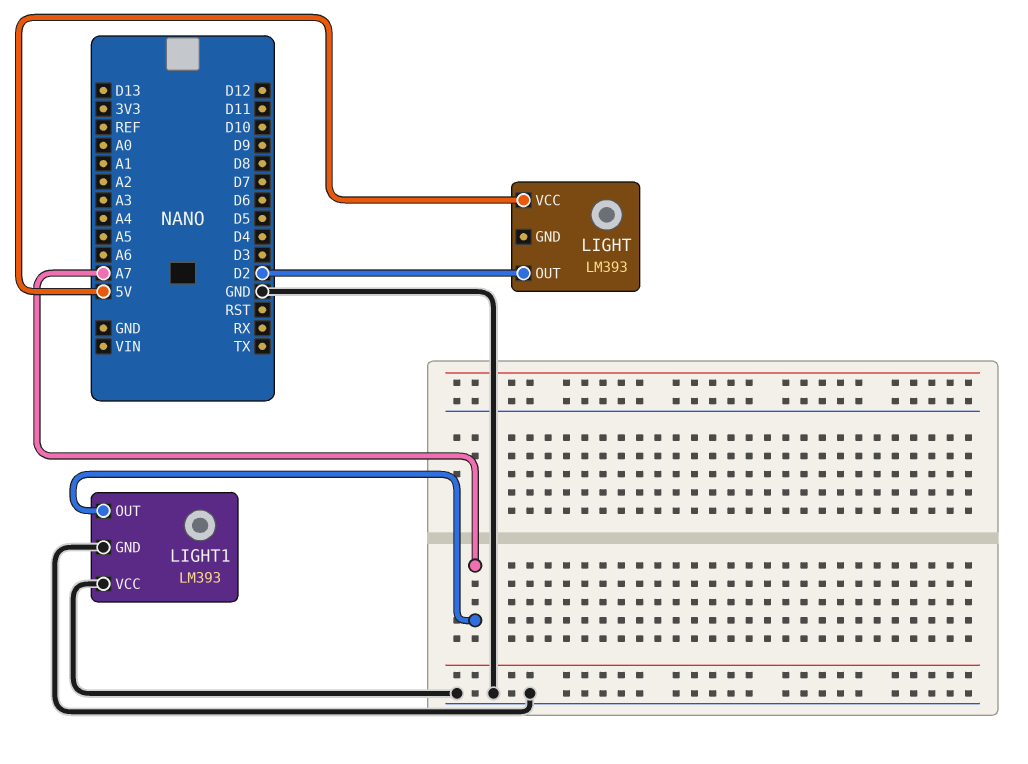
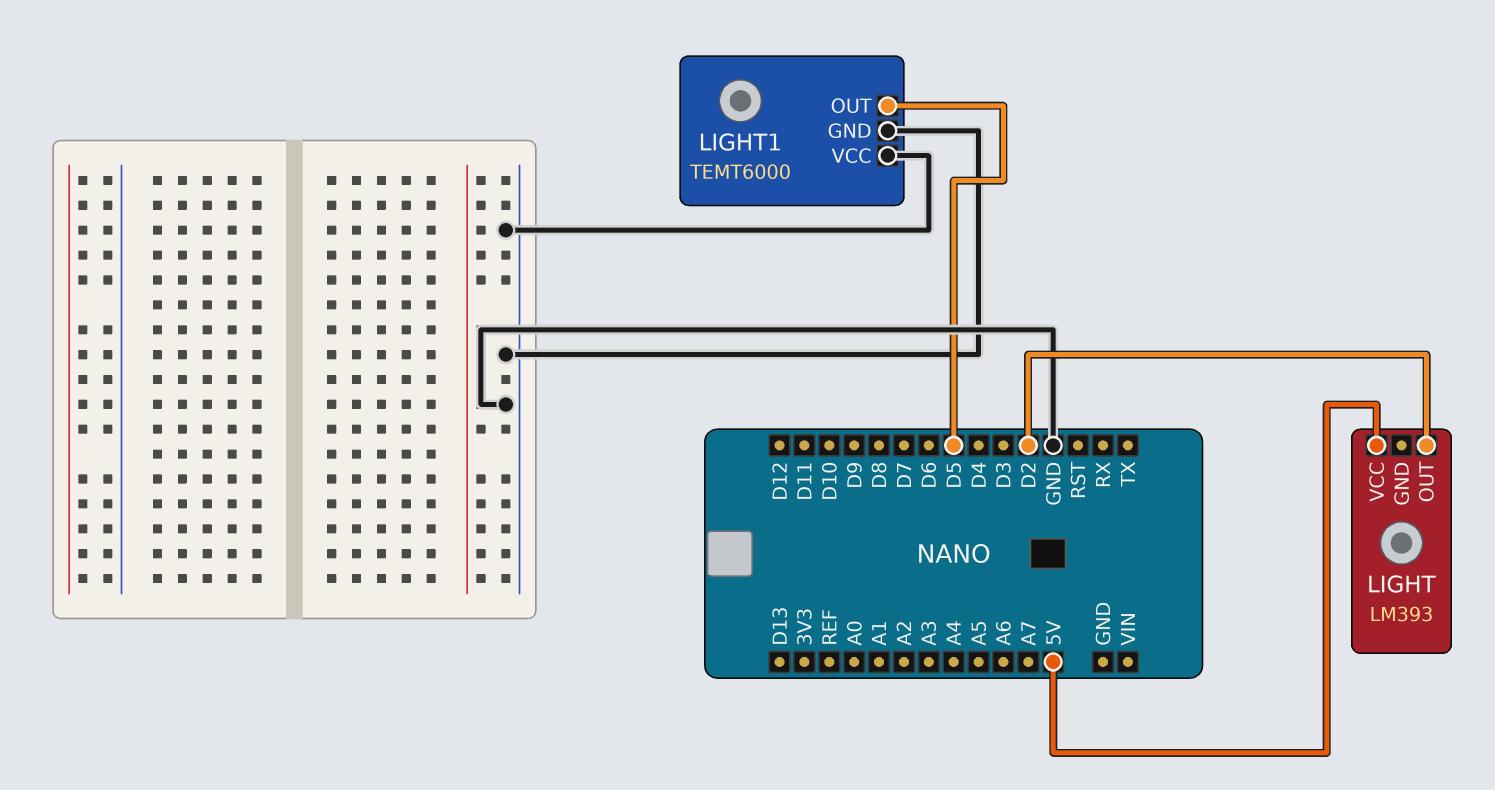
LIGHT1: LM393 -> TEMT6000
LIGHT1 pin OUT: A7 -> D5

